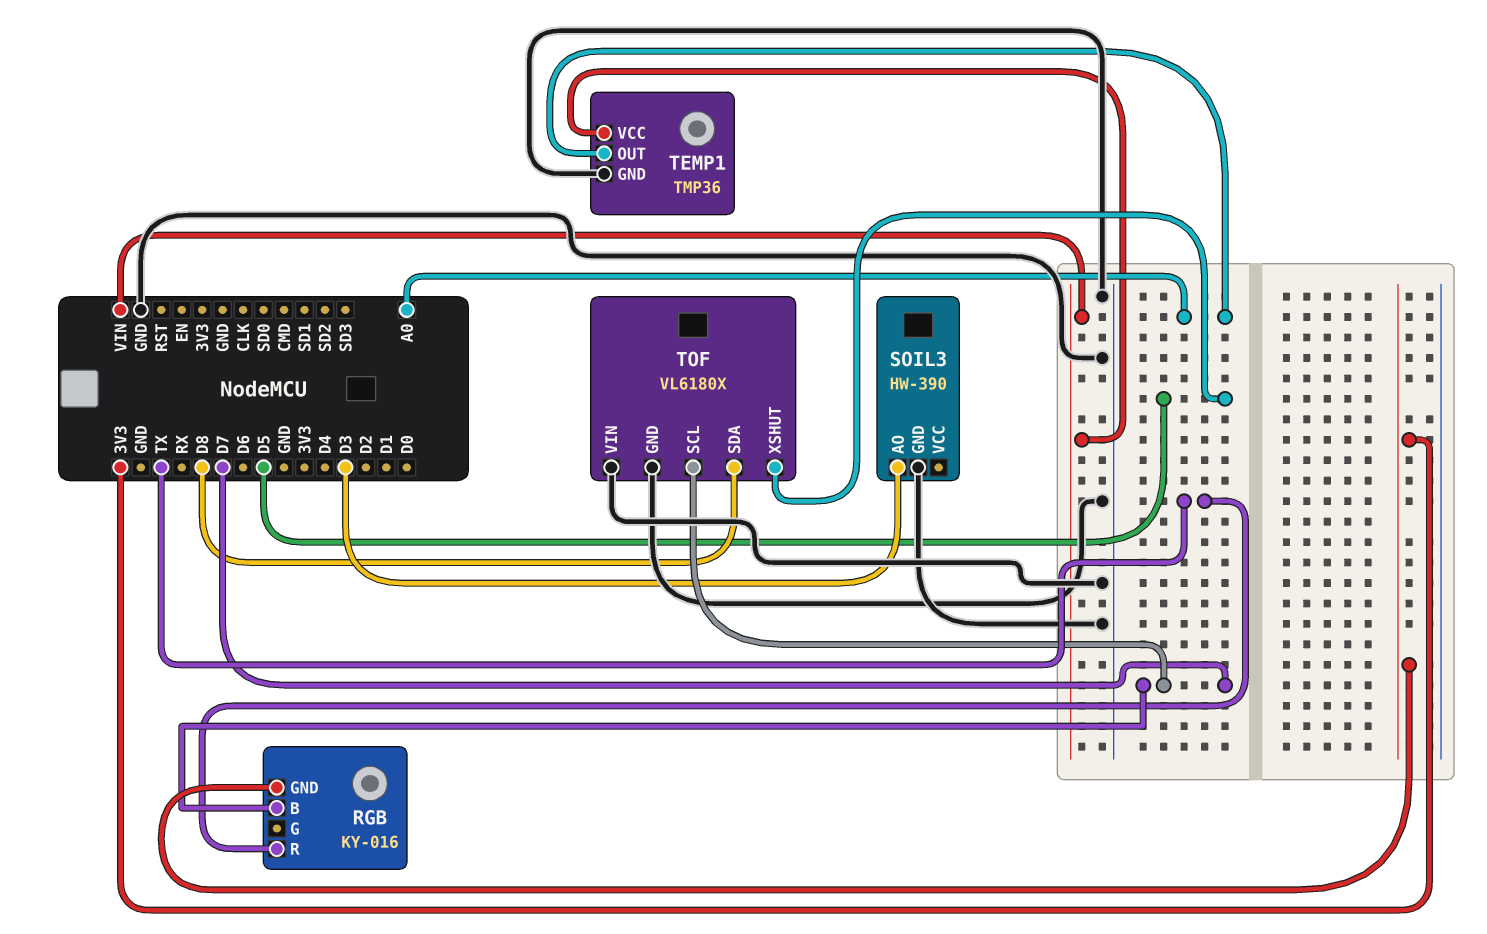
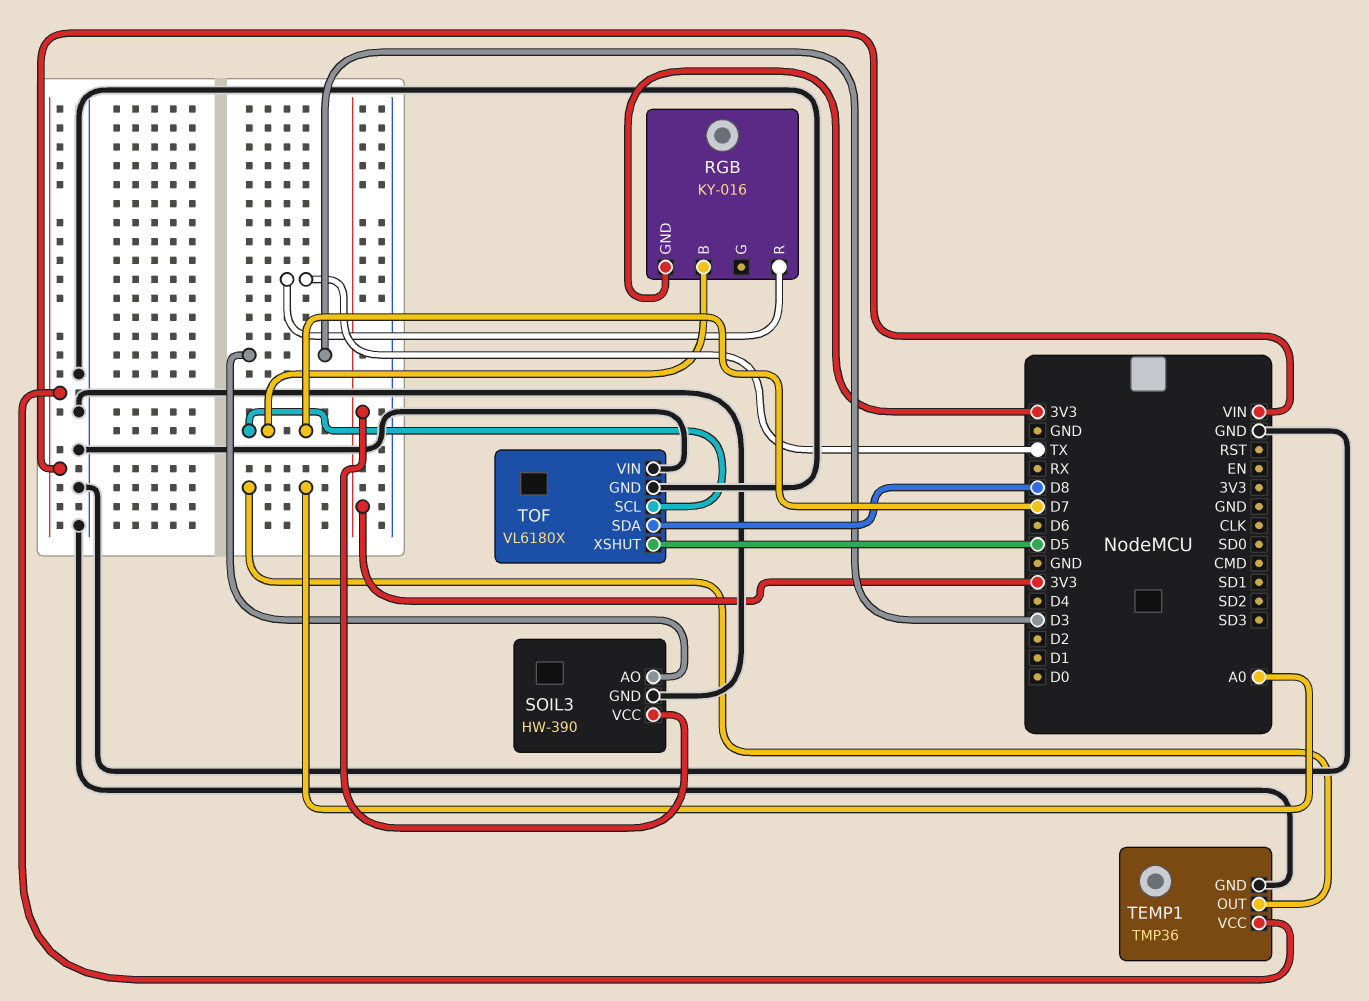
SOIL3 pin VCC: none -> 3V3

